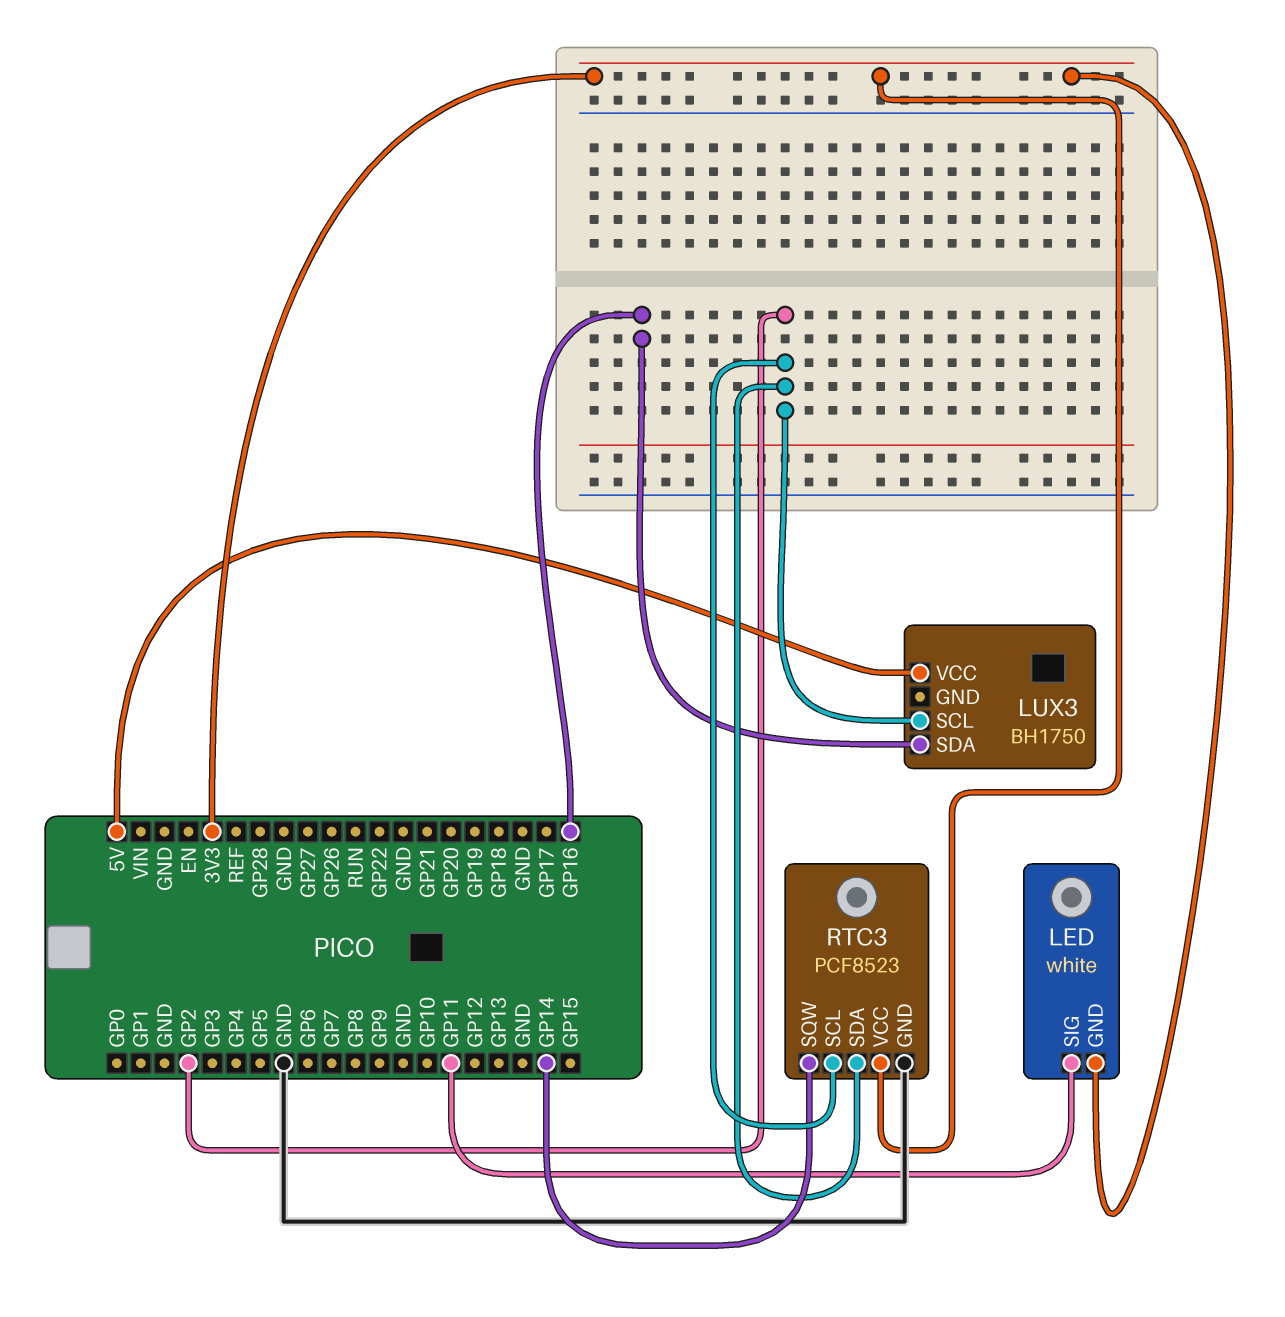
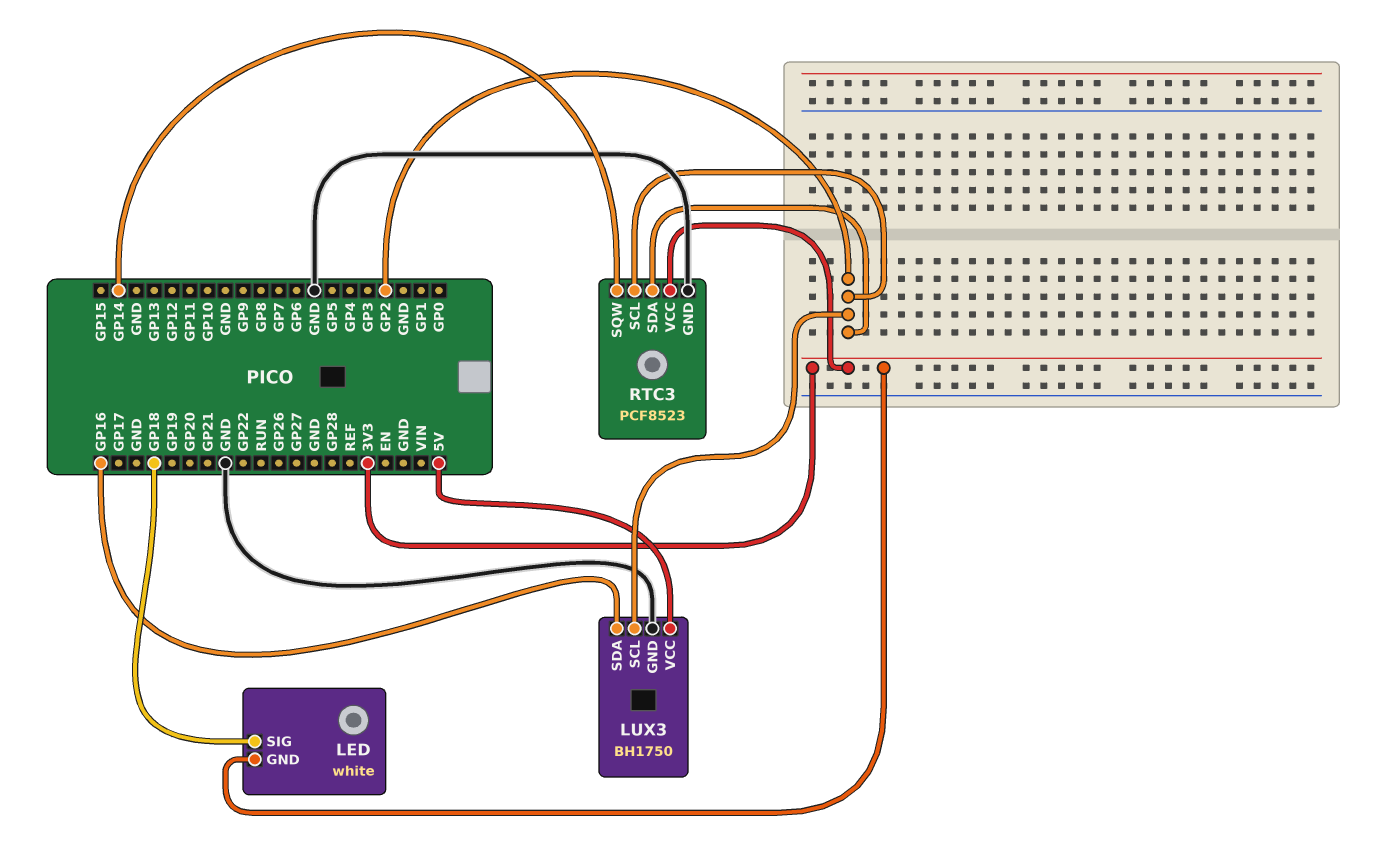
LED pin SIG: GP11 -> GP18
LUX3 pin GND: none -> GND

